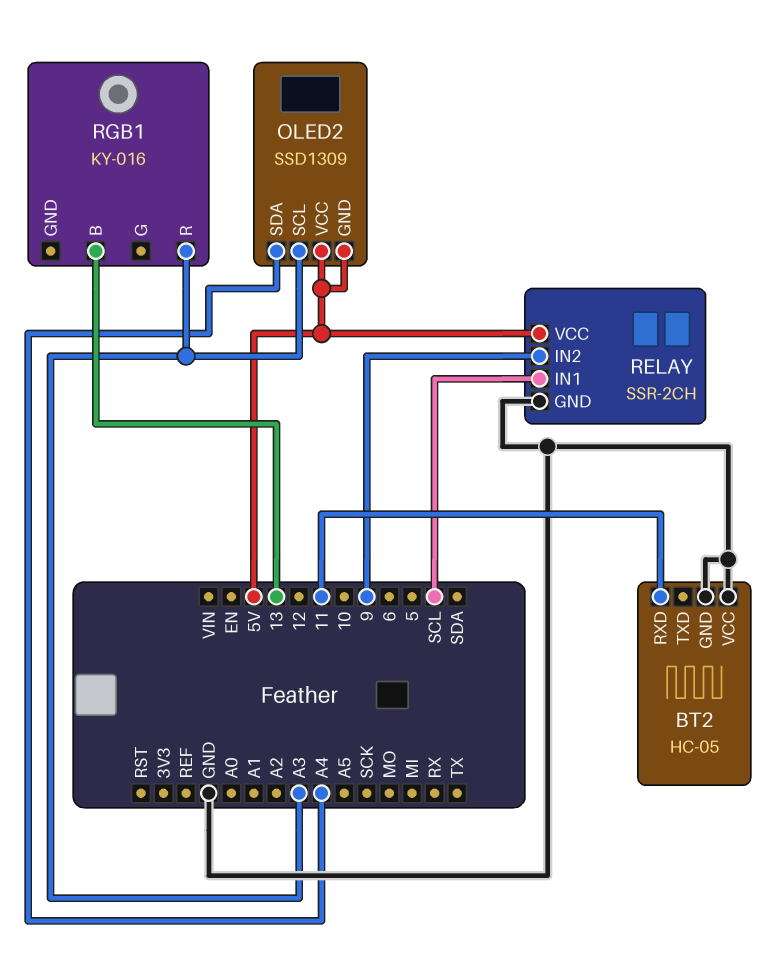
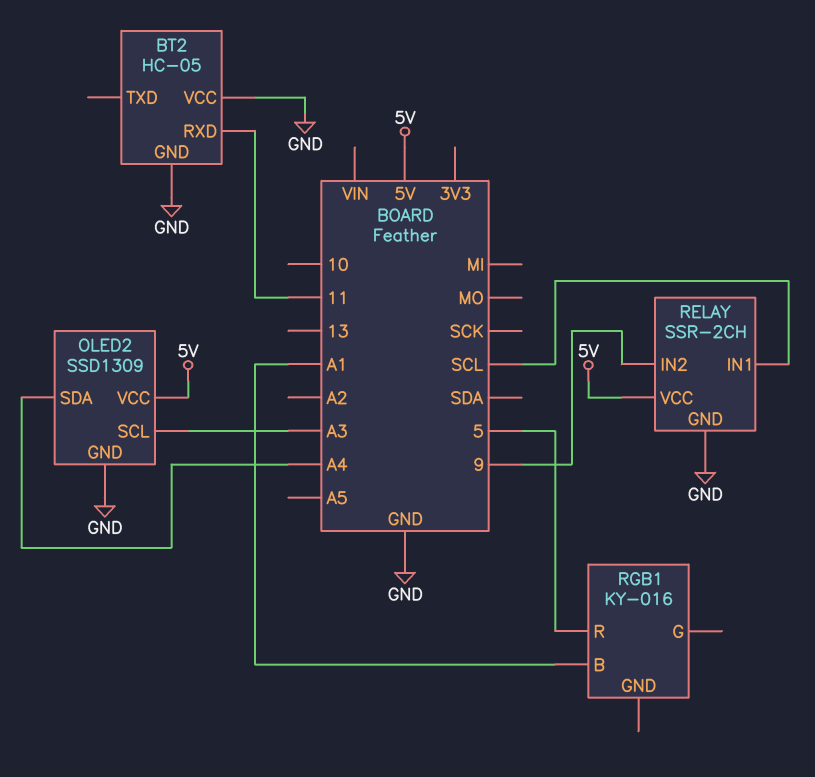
OLED2 pin GND: 5V -> GND
RGB1 pin B: 13 -> A1
RGB1 pin R: A3 -> 5

